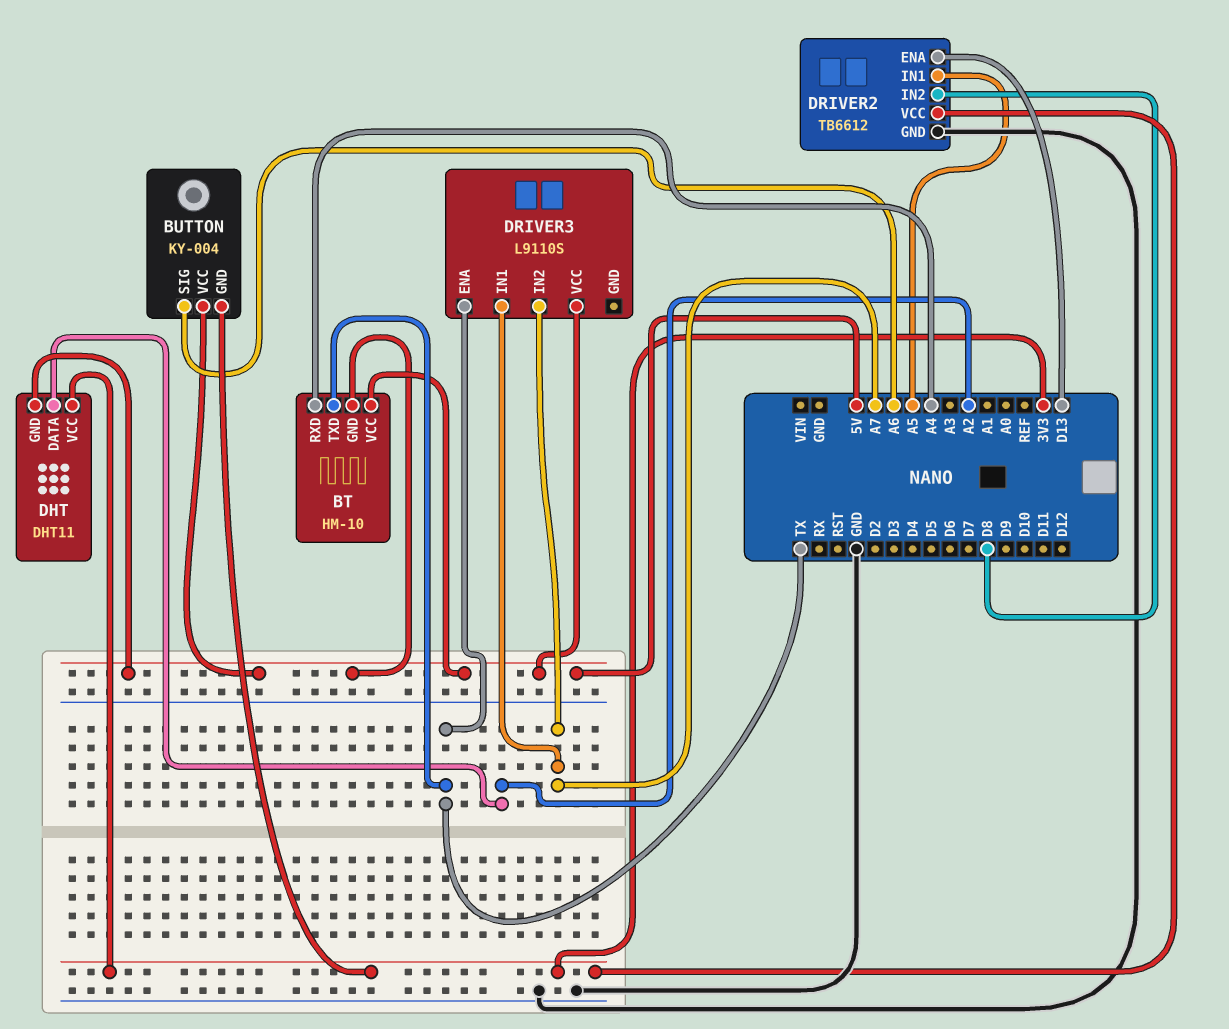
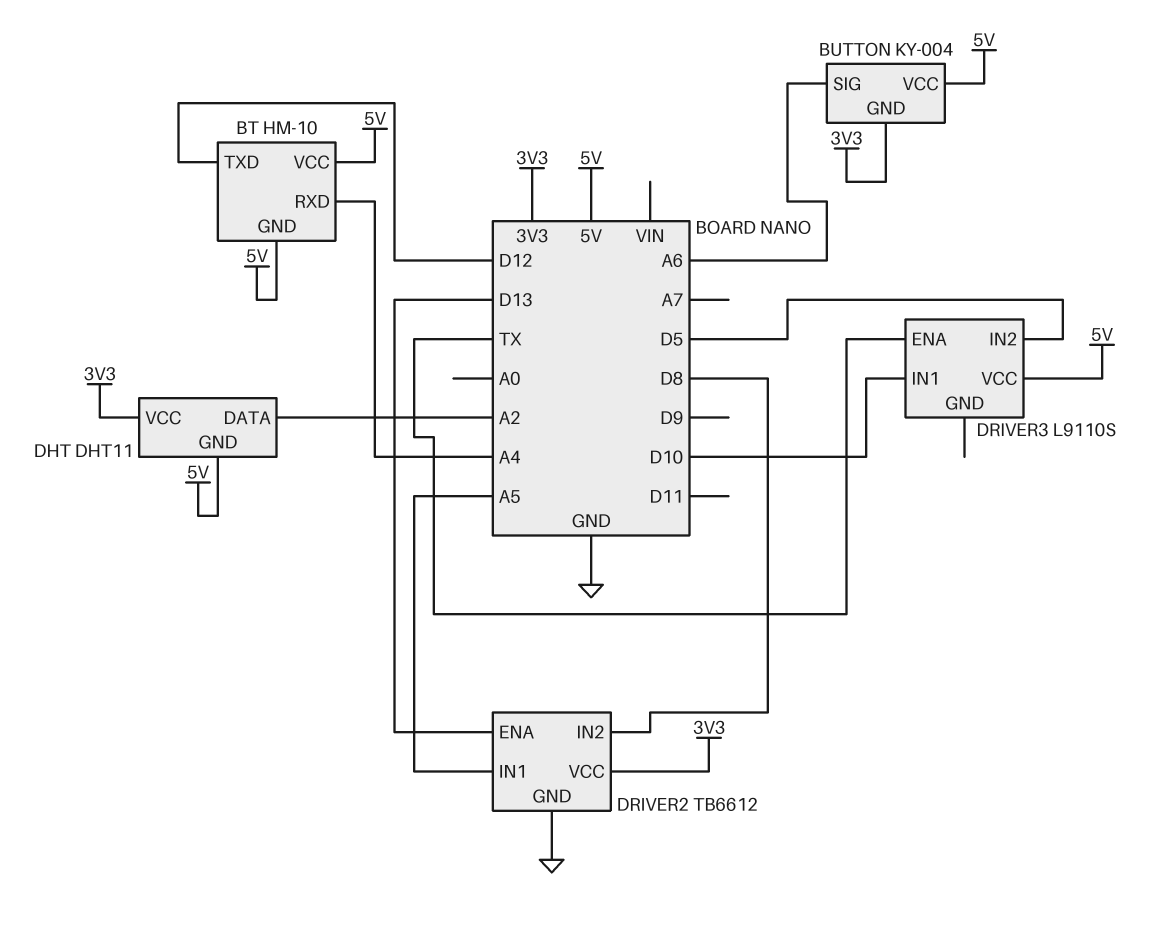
BT pin TXD: TX -> D12
DRIVER3 pin IN1: A7 -> D10
DRIVER3 pin IN2: A7 -> D5

